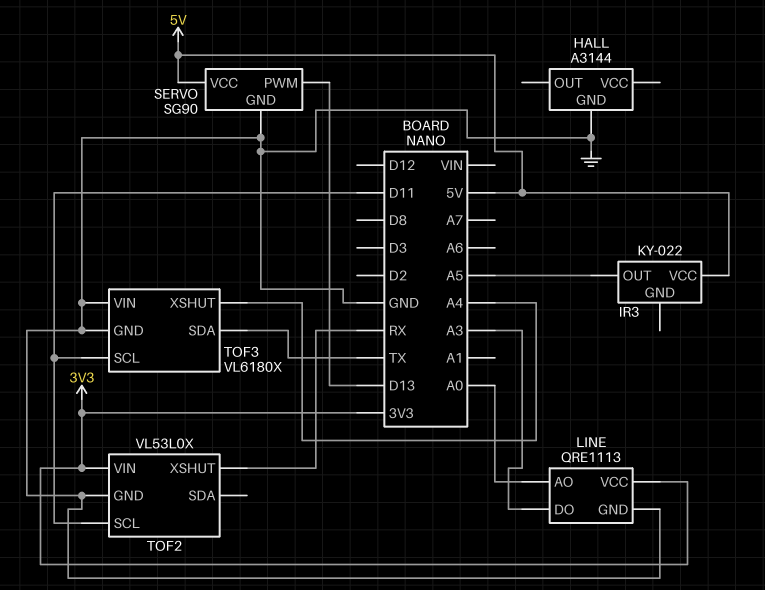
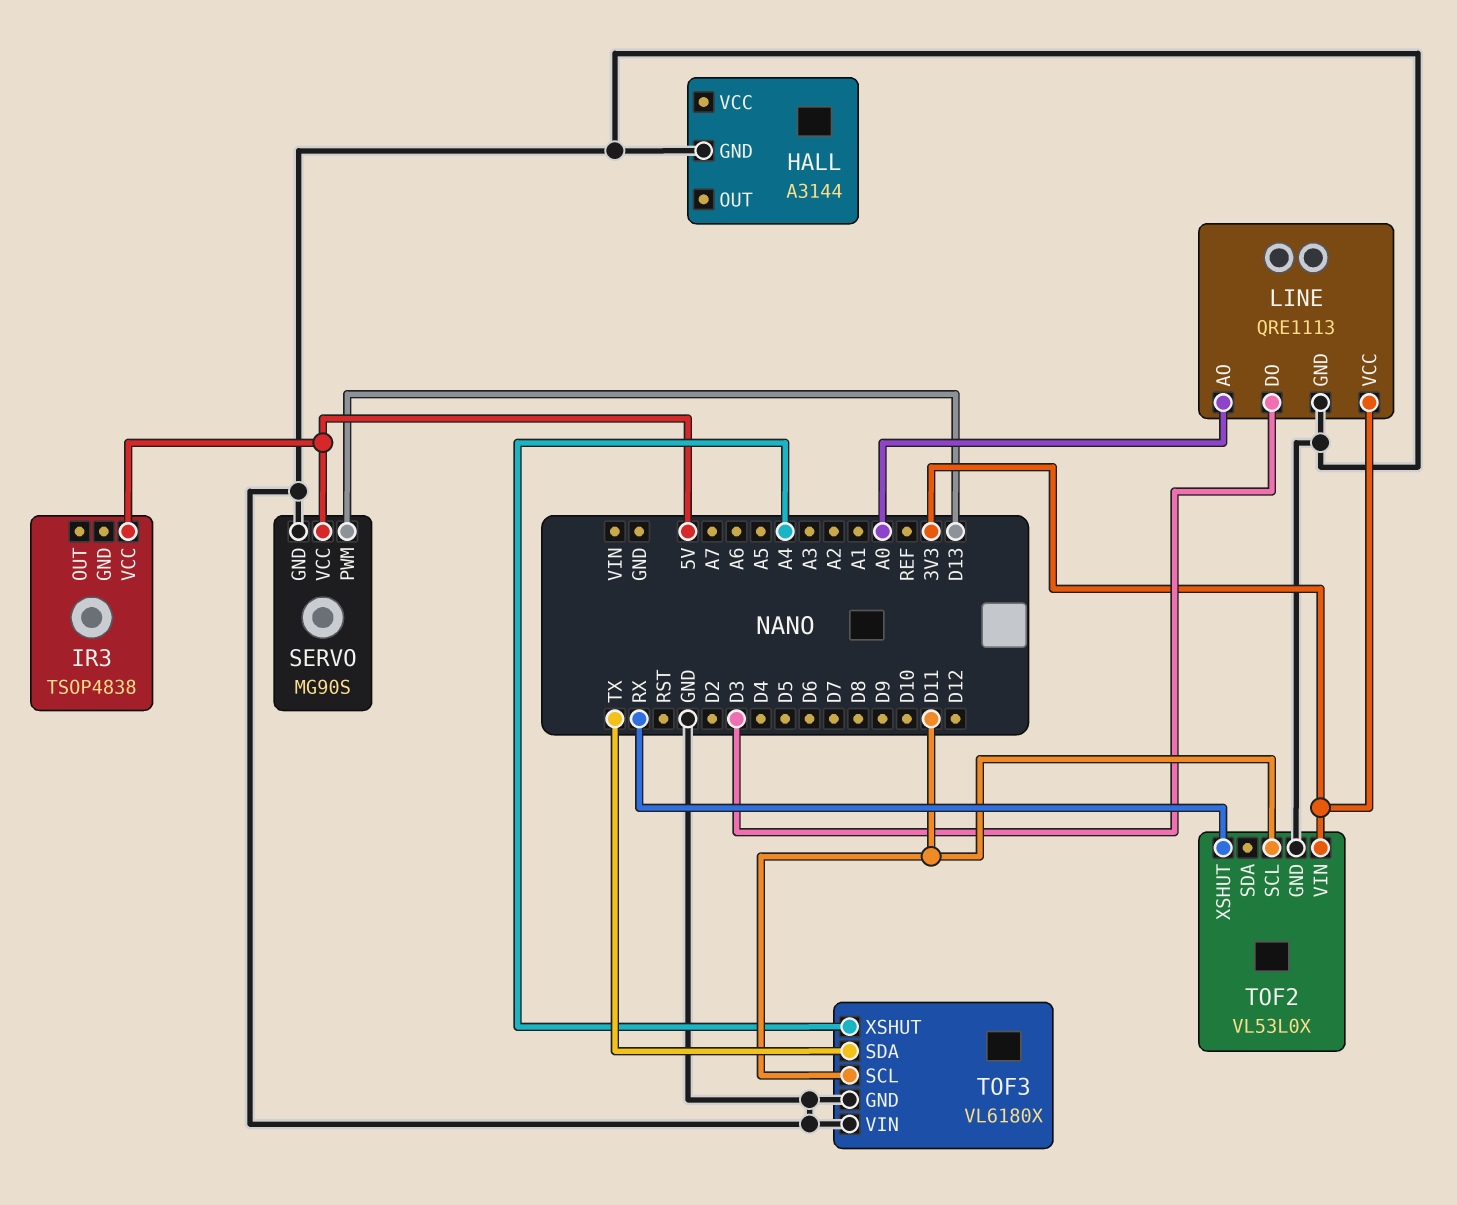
IR3: KY-022 -> TSOP4838
IR3 pin OUT: A5 -> none
LINE pin DO: A3 -> D3
SERVO: SG90 -> MG90S

